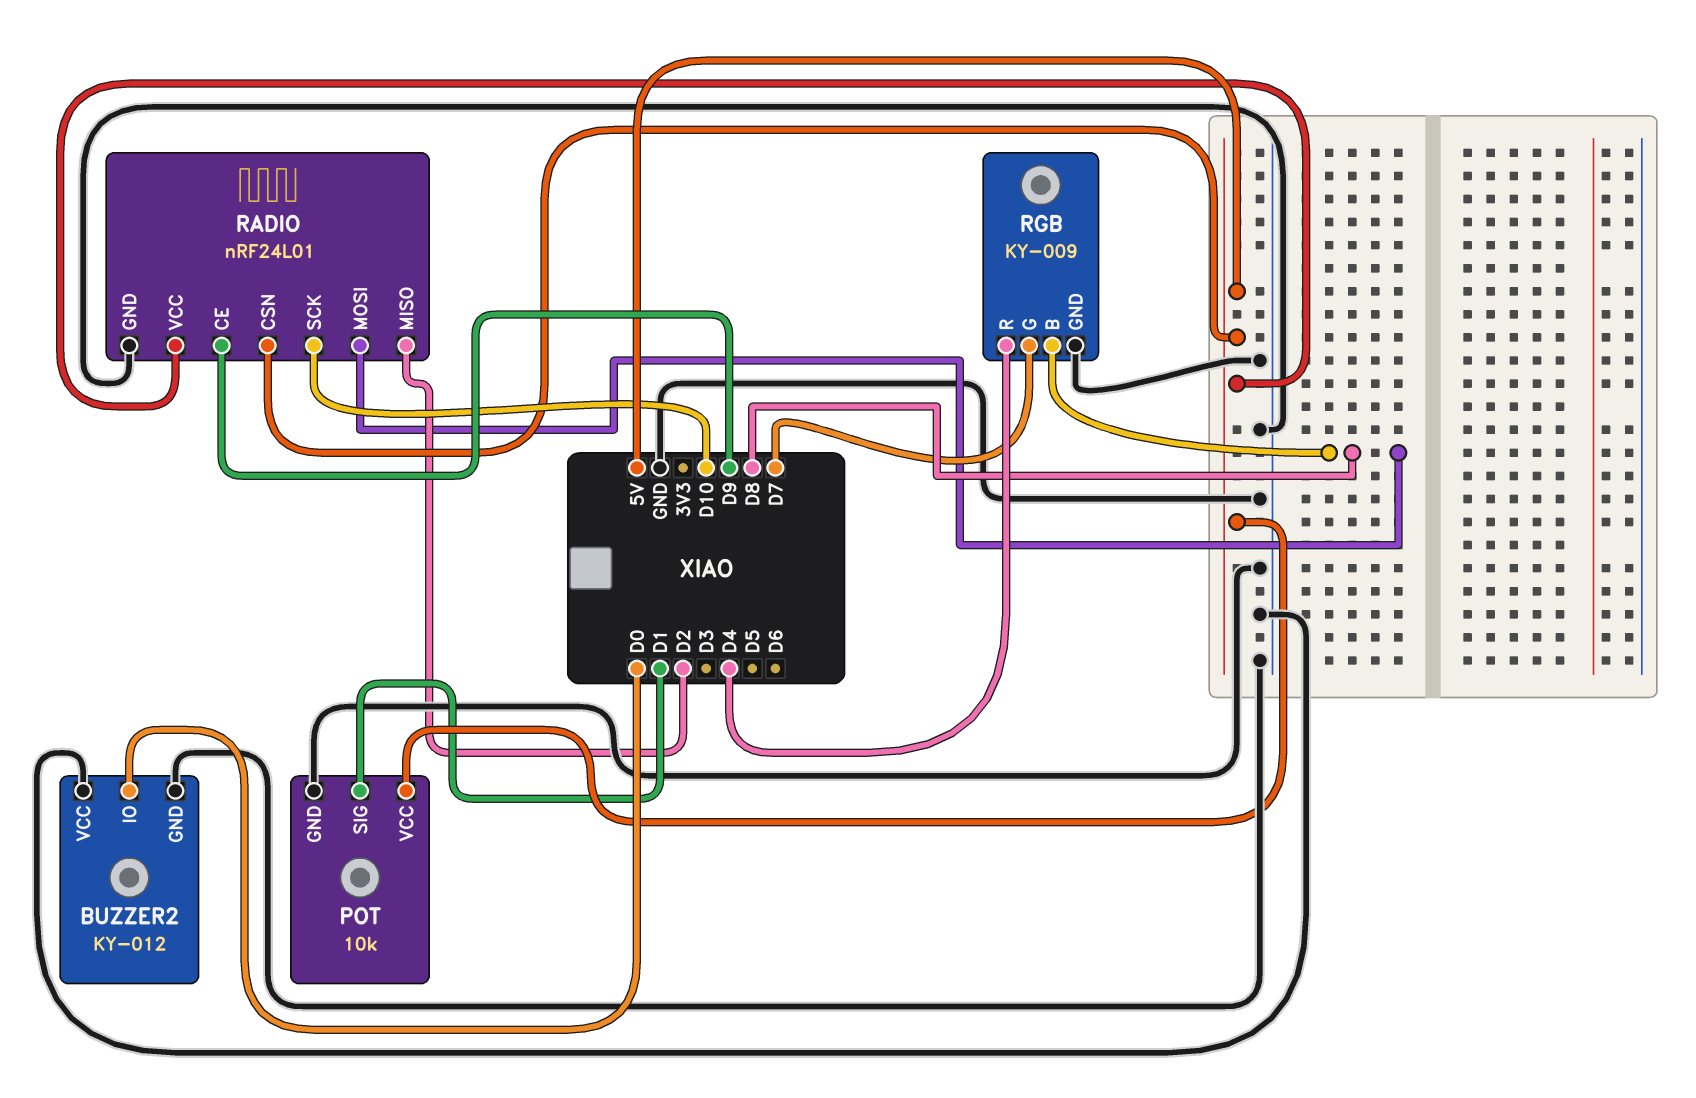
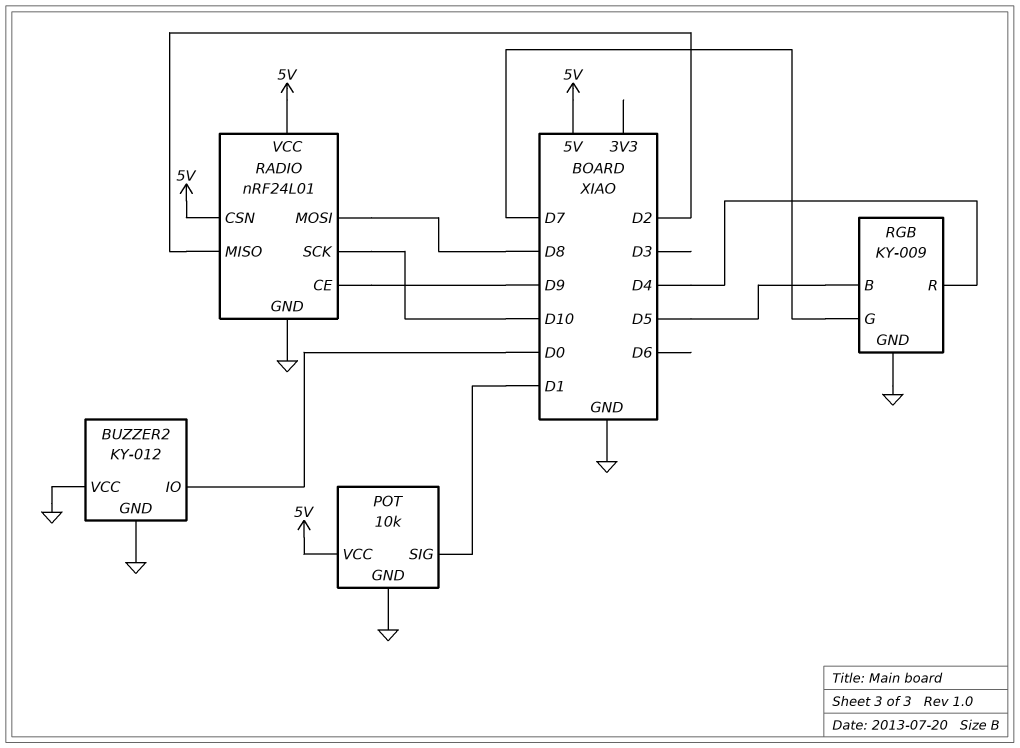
RGB pin B: D8 -> D5

